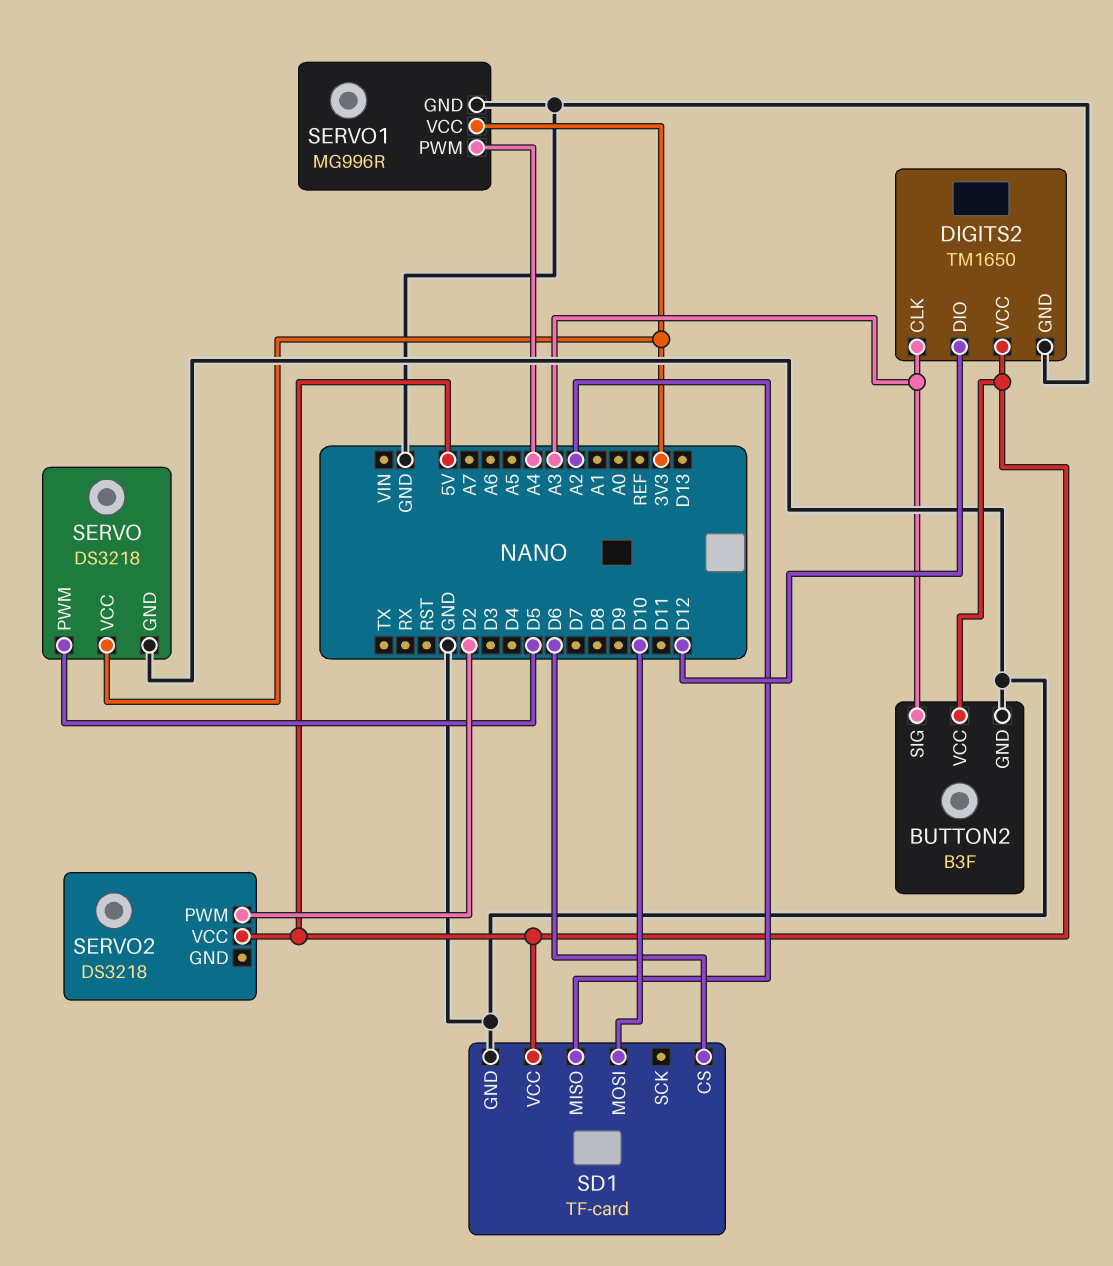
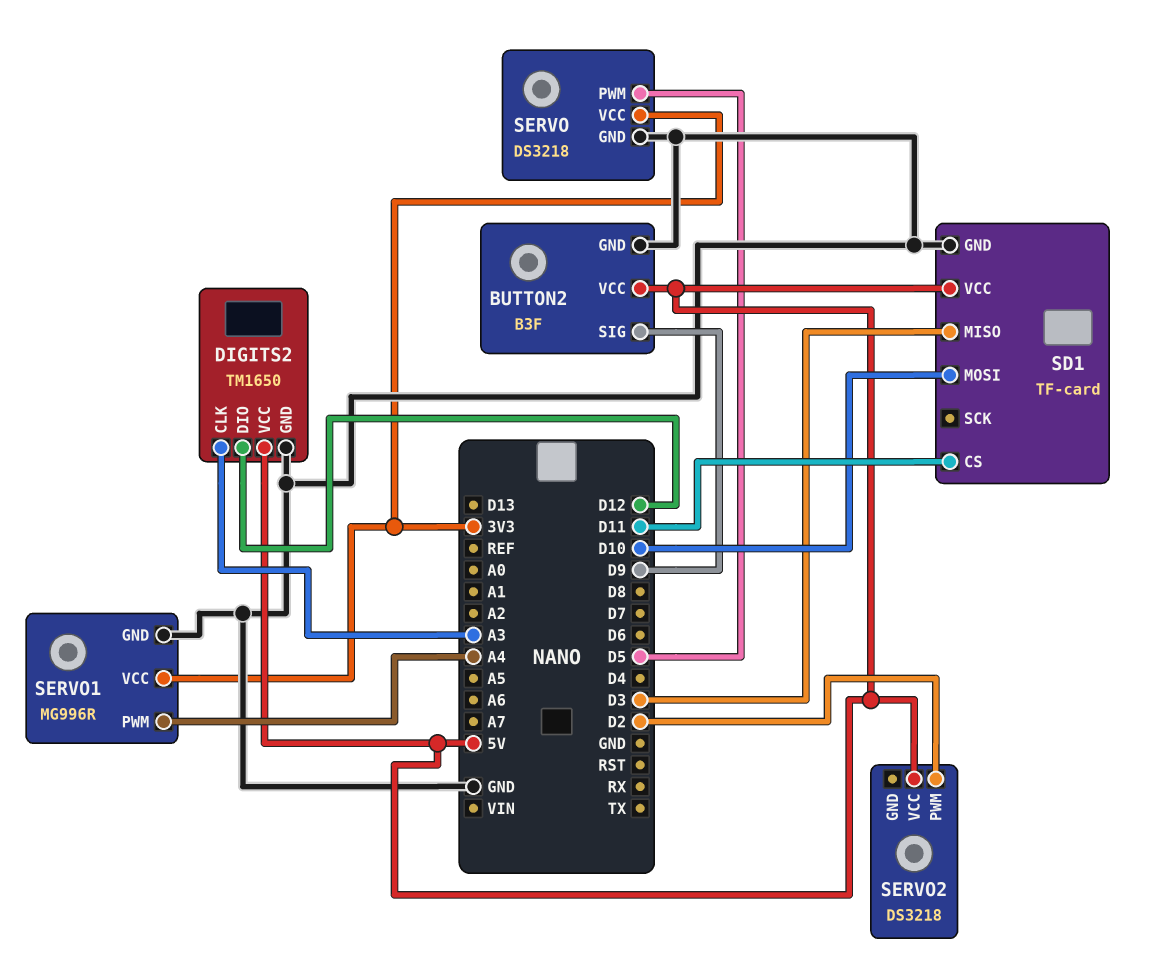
BUTTON2 pin SIG: A3 -> D9
SD1 pin CS: D6 -> D11
SD1 pin MISO: A2 -> D3

